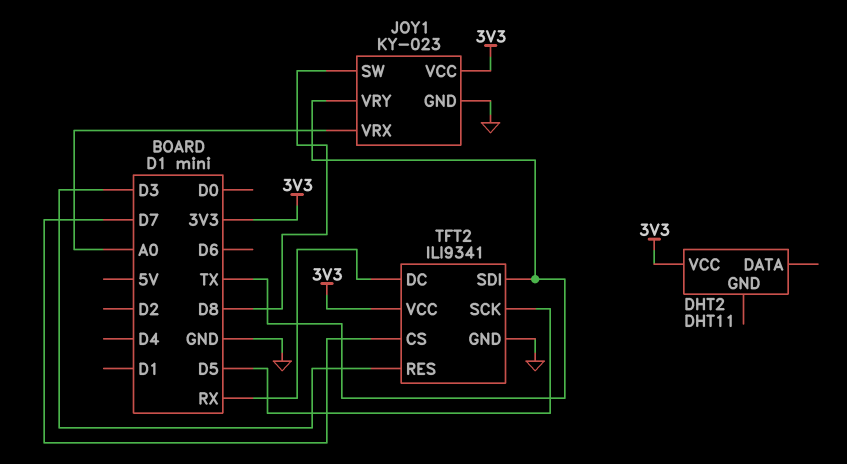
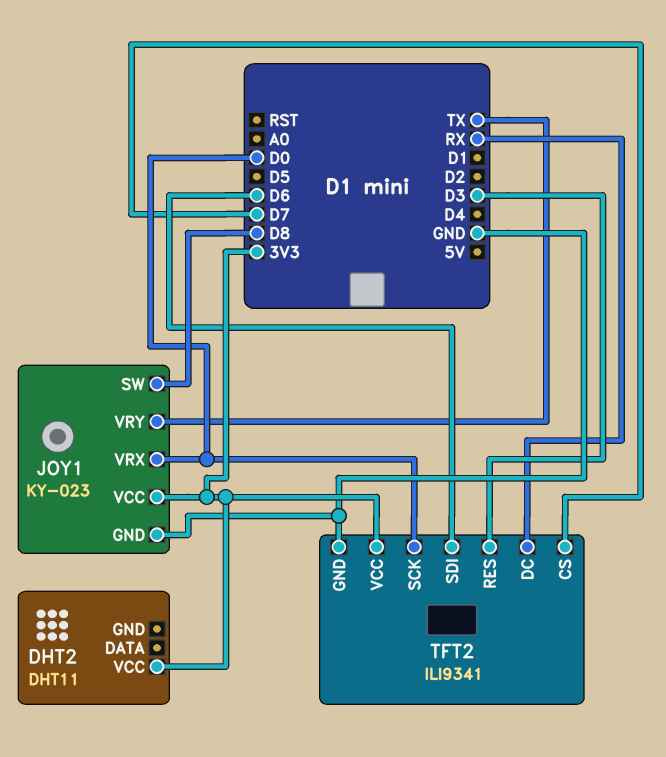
JOY1 pin VRX: A0 -> D0
TFT2 pin SCK: D5 -> D0
TFT2 pin SDI: TX -> D6

